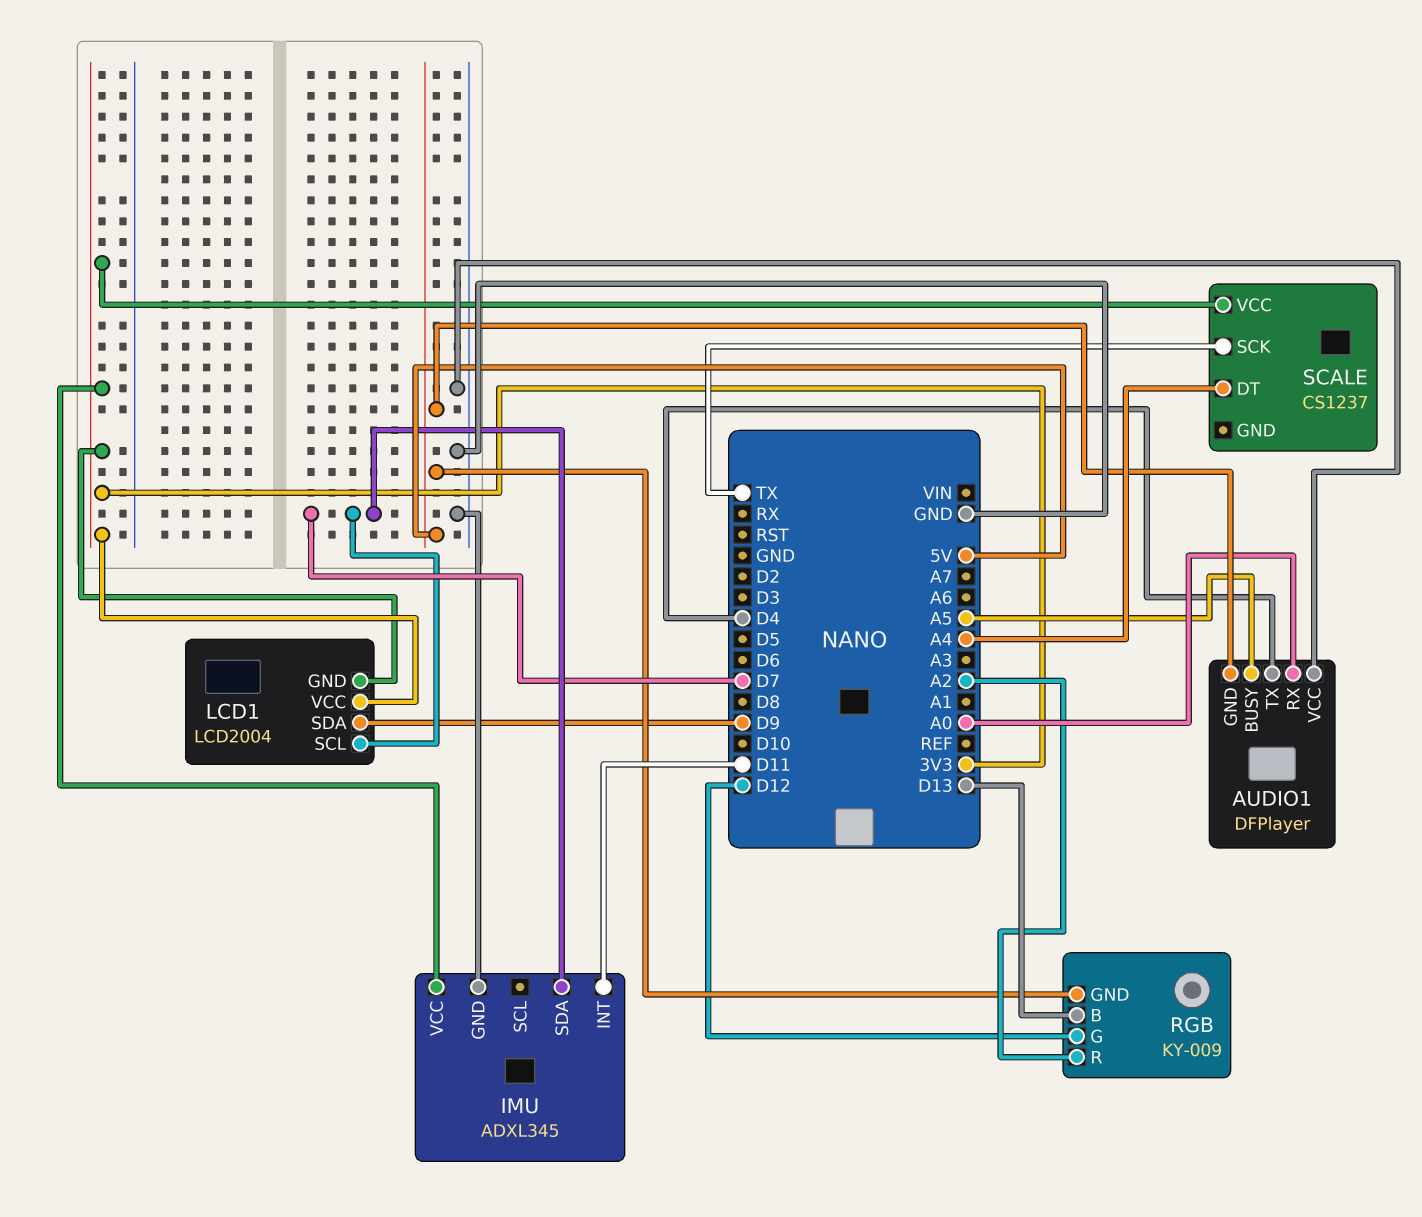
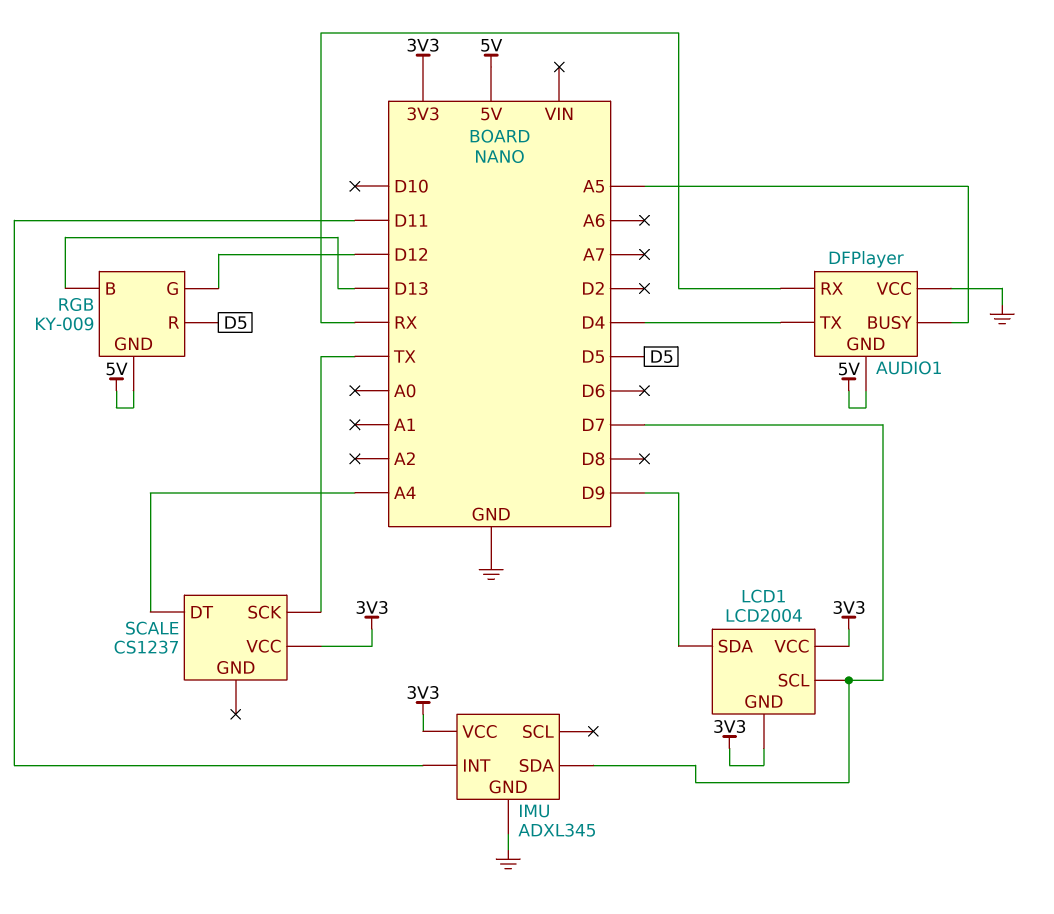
AUDIO1 pin RX: A0 -> RX
RGB pin R: A2 -> D5

